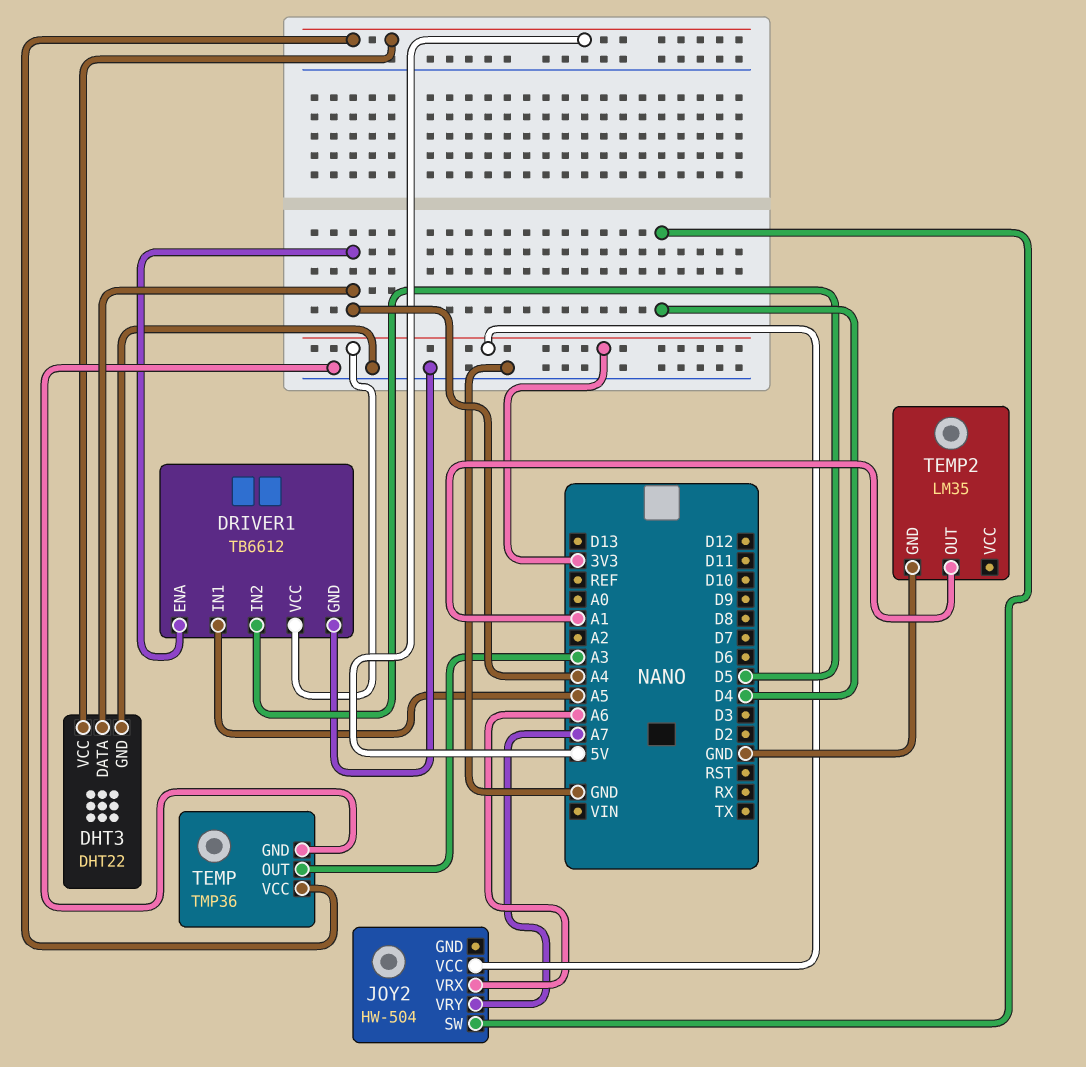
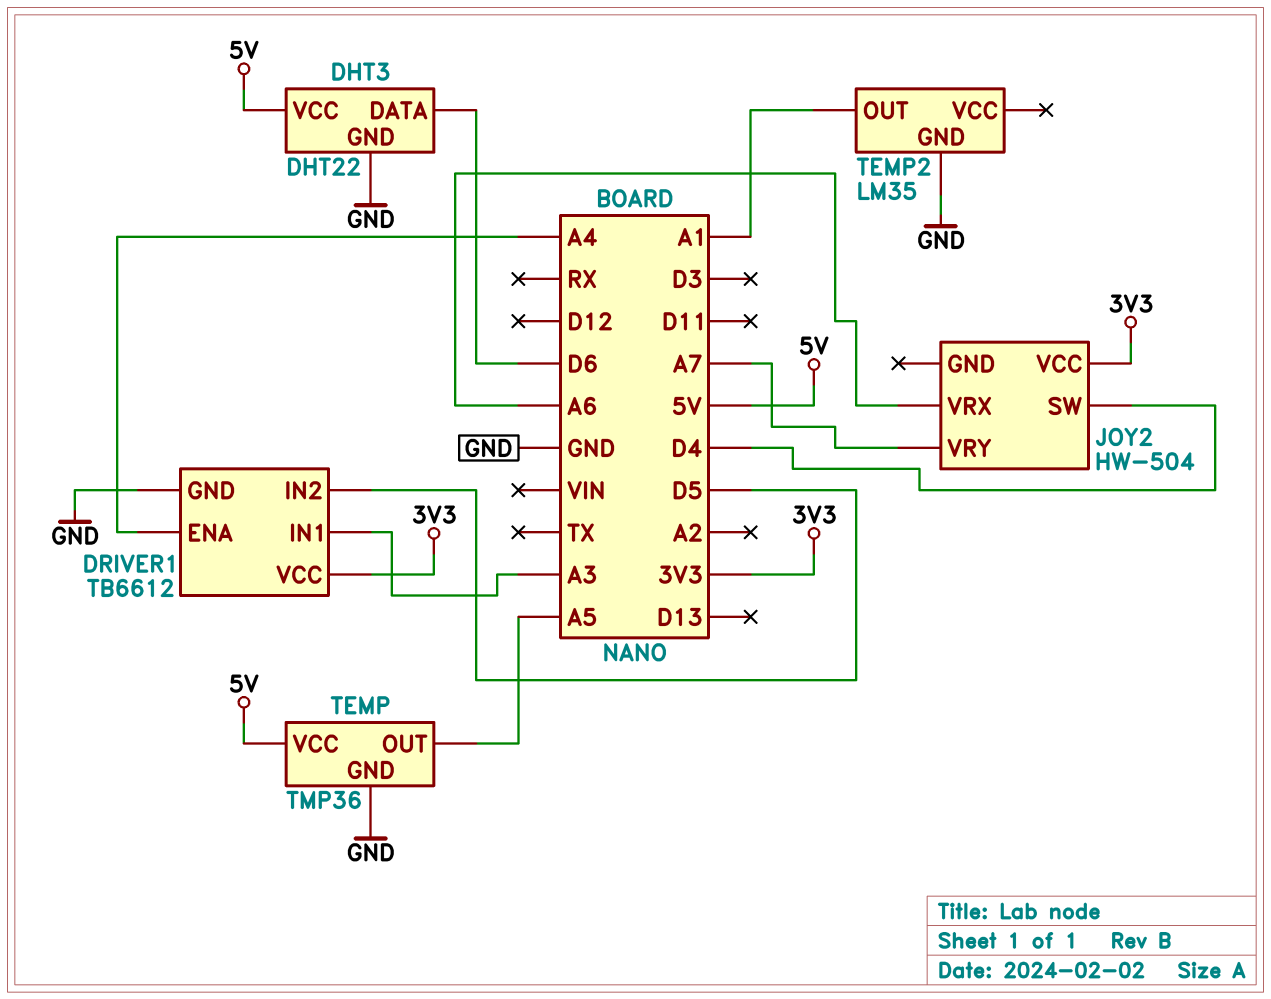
DHT3 pin DATA: A4 -> D6
DRIVER1 pin IN1: A5 -> A3
TEMP pin OUT: A3 -> A5

